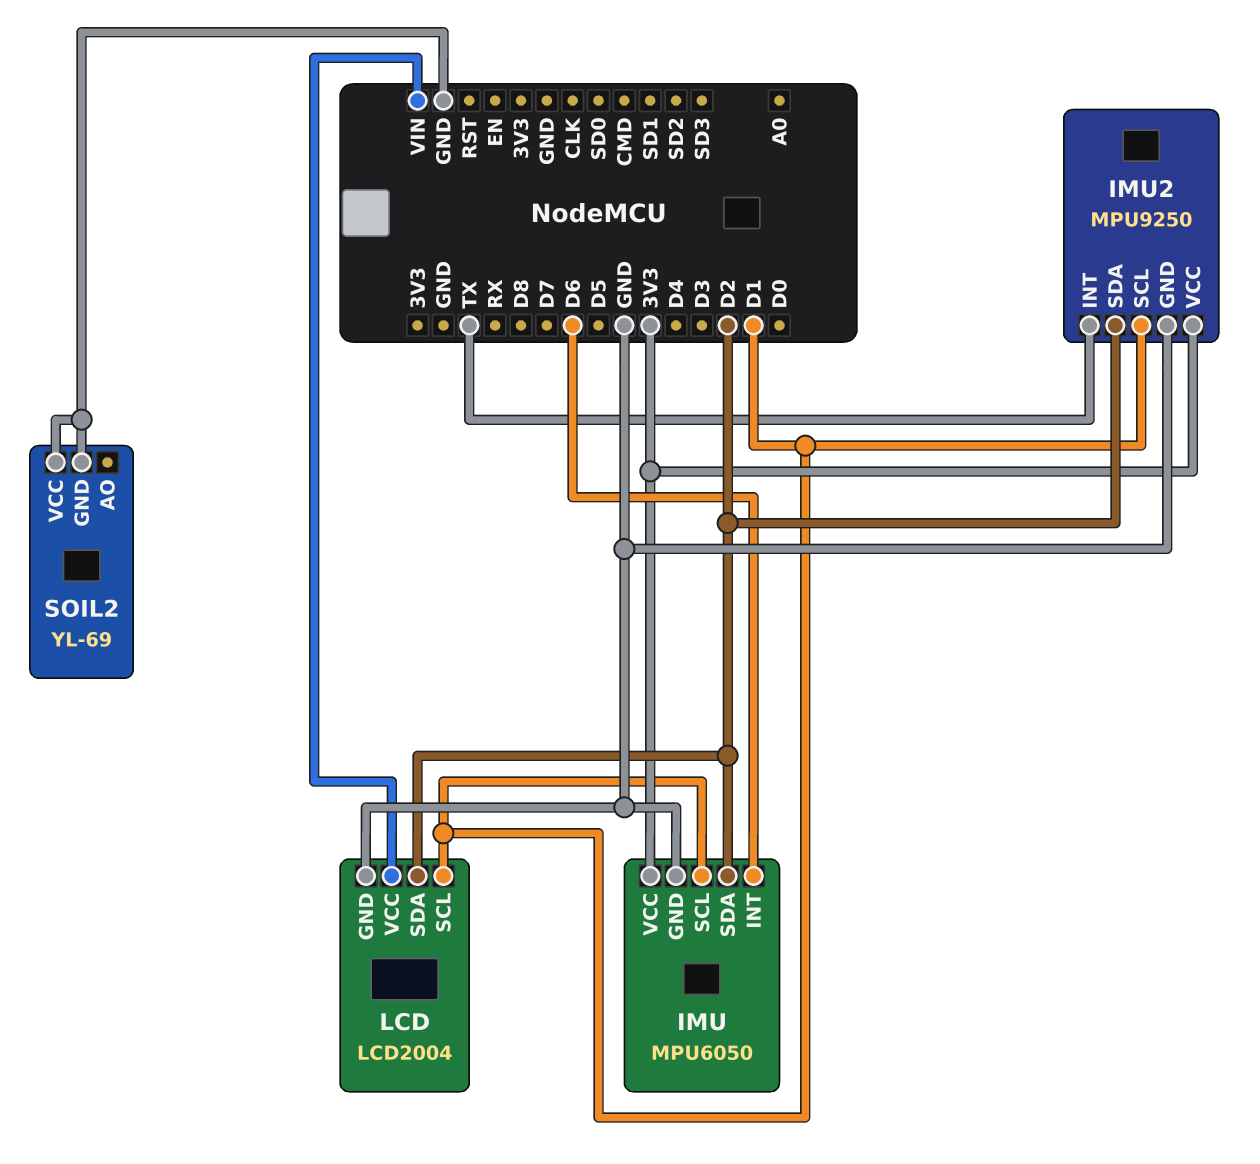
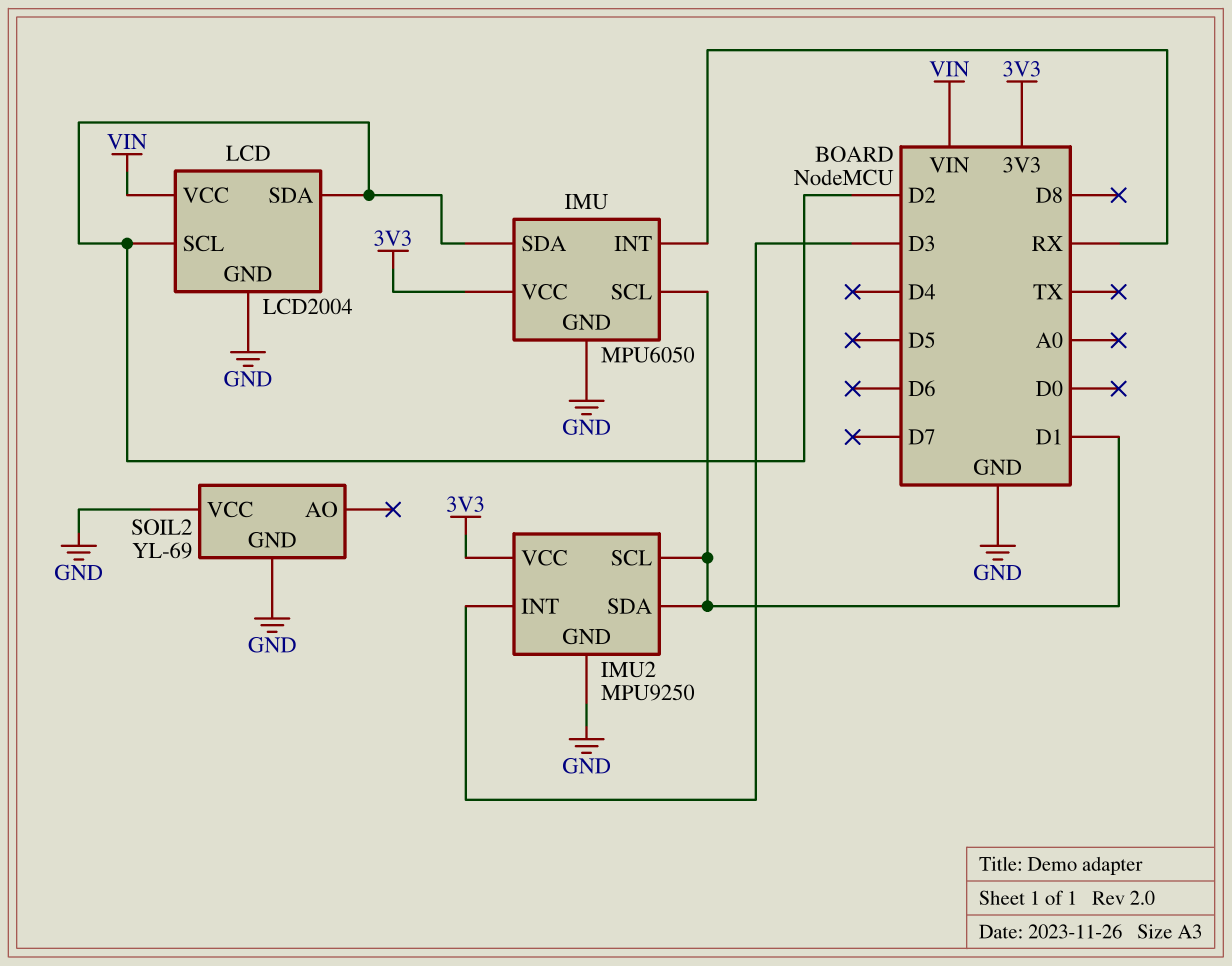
IMU pin INT: D6 -> RX
IMU2 pin INT: TX -> D3
IMU2 pin SDA: D2 -> D1
LCD pin SCL: D1 -> D2

